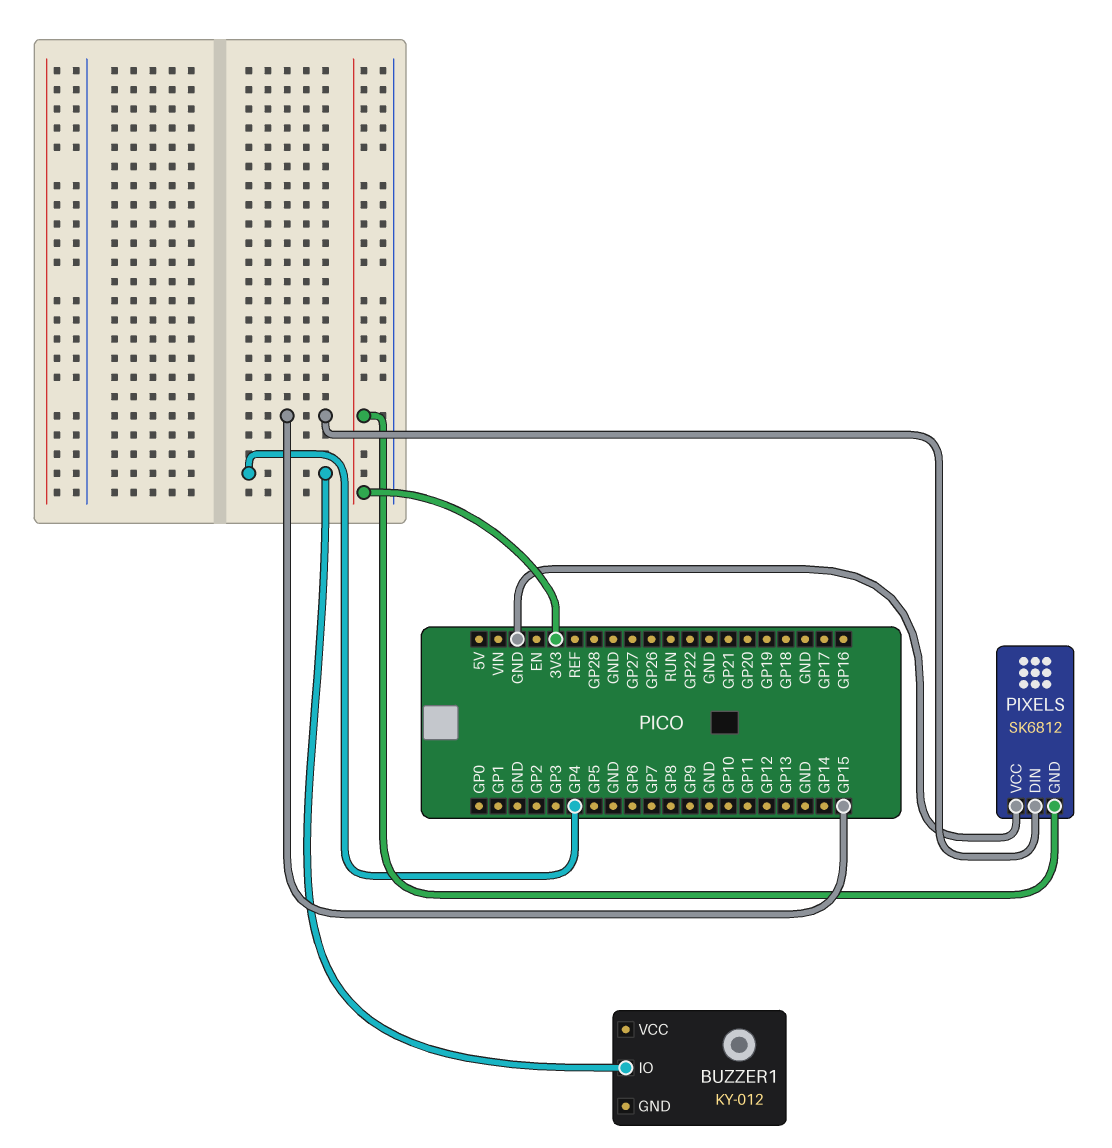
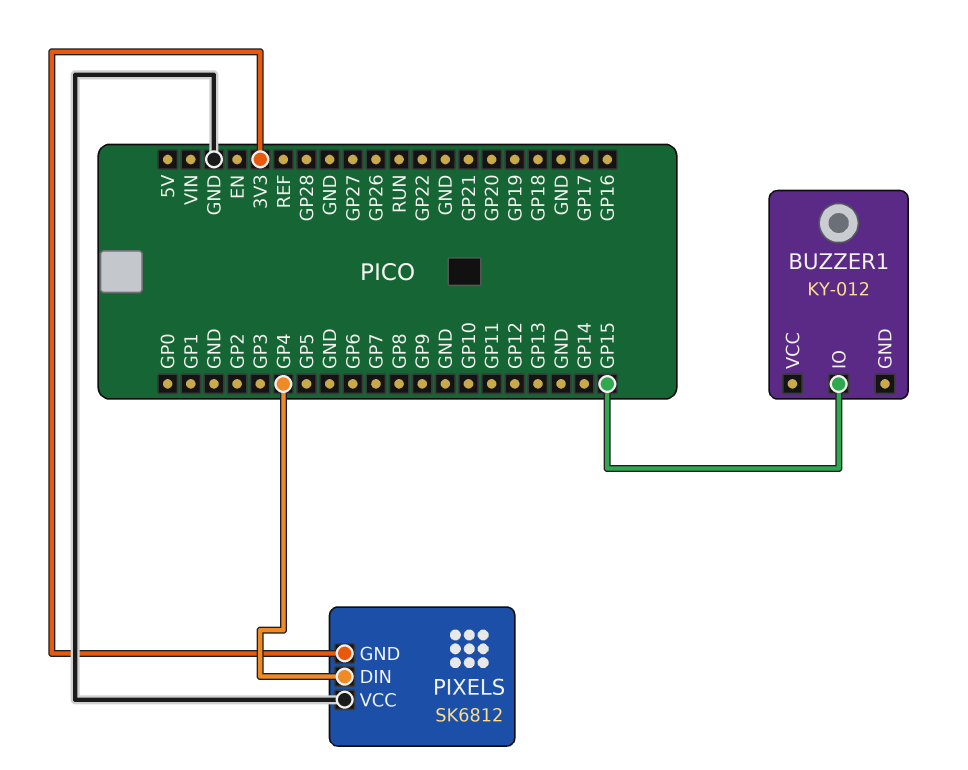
BUZZER1 pin IO: GP4 -> GP15
PIXELS pin DIN: GP15 -> GP4

